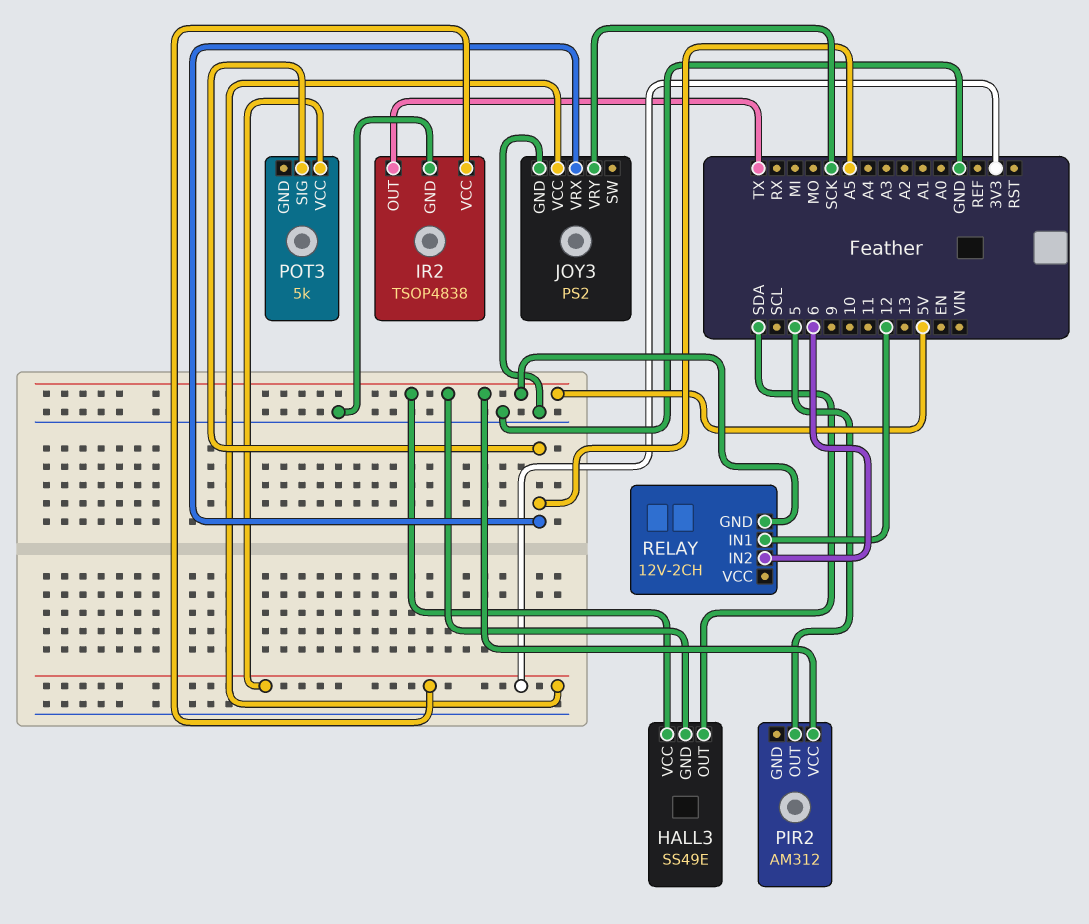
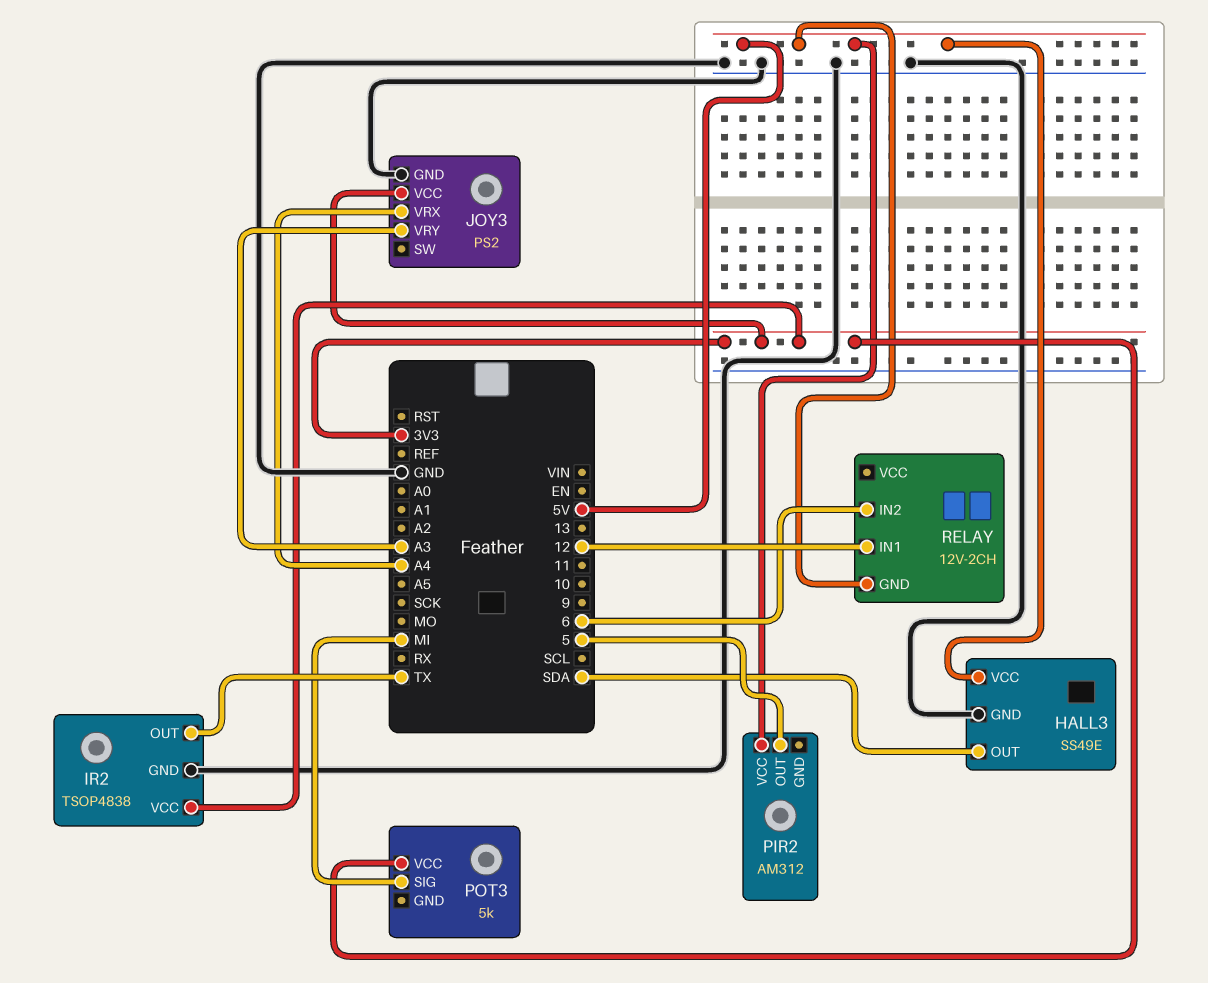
HALL3 pin GND: 5V -> GND
JOY3 pin VRX: A5 -> A4
JOY3 pin VRY: SCK -> A3
POT3 pin SIG: A5 -> MI

